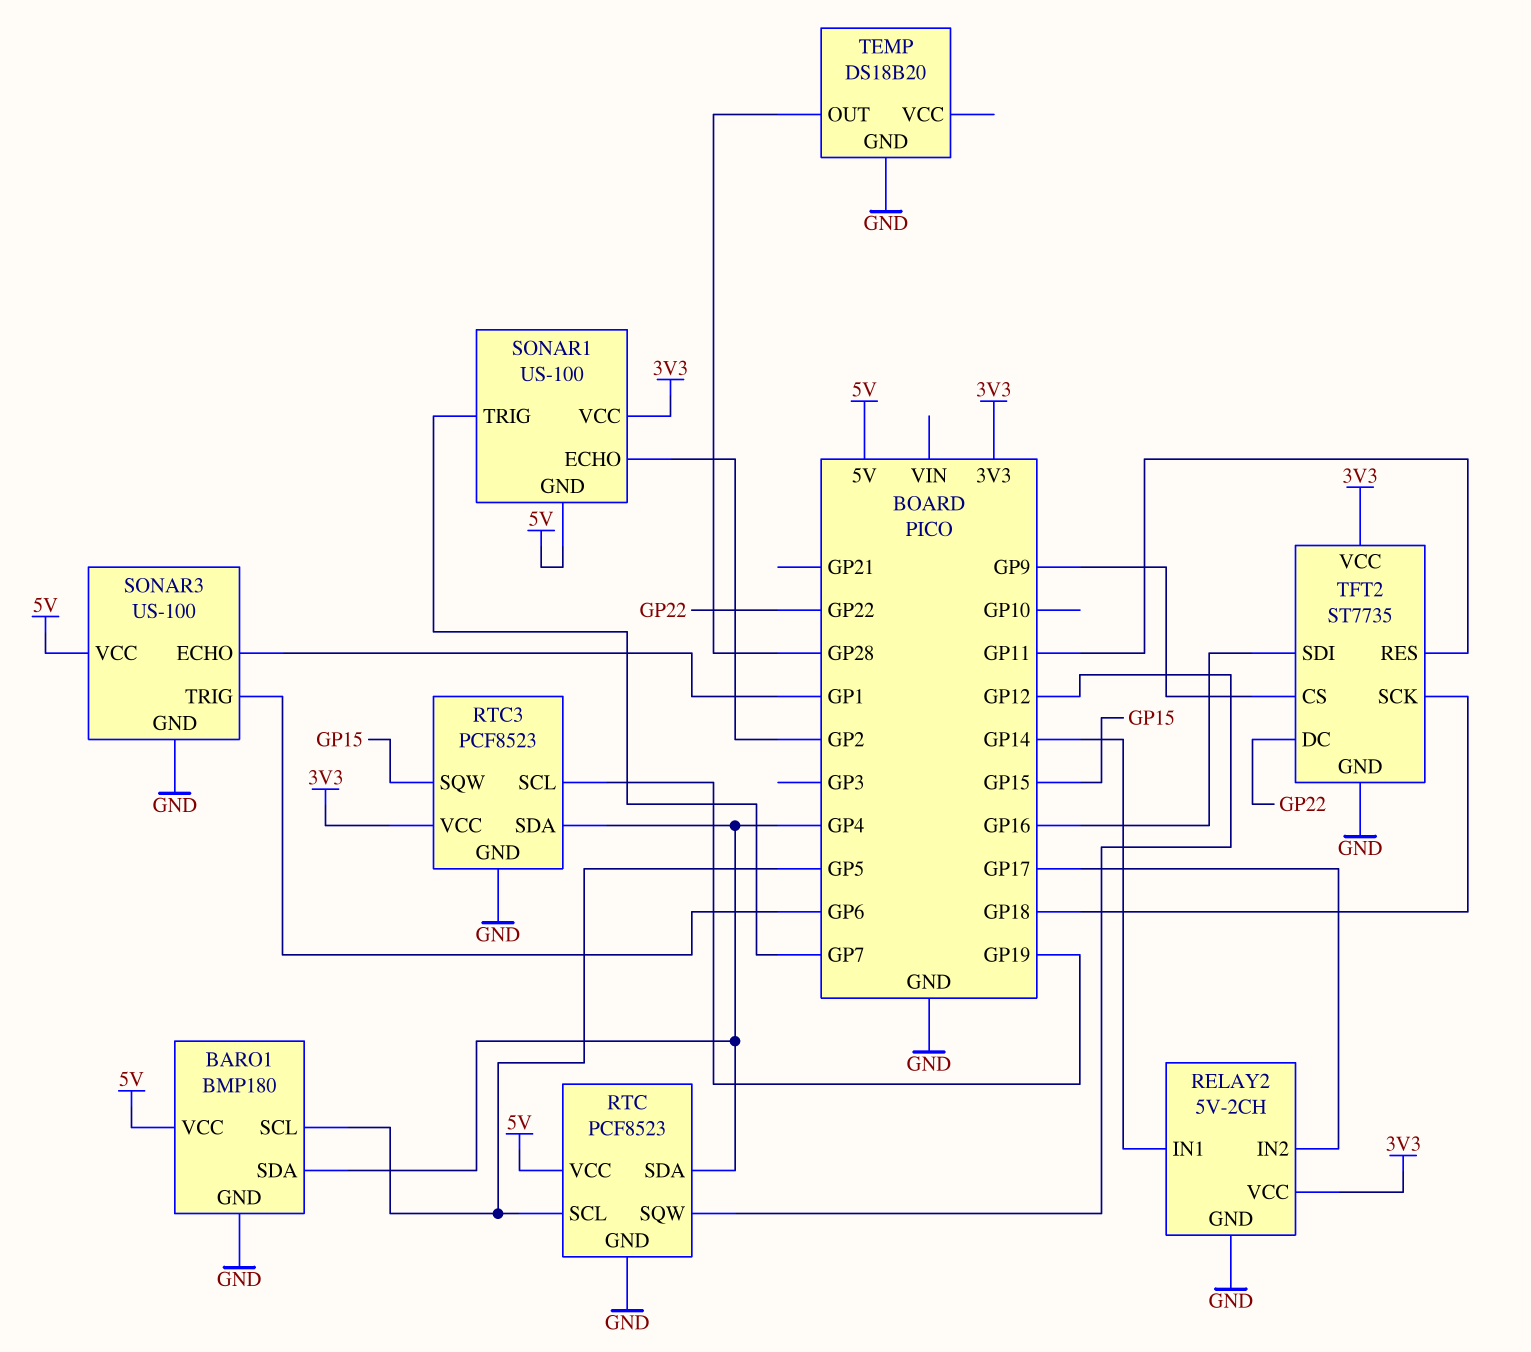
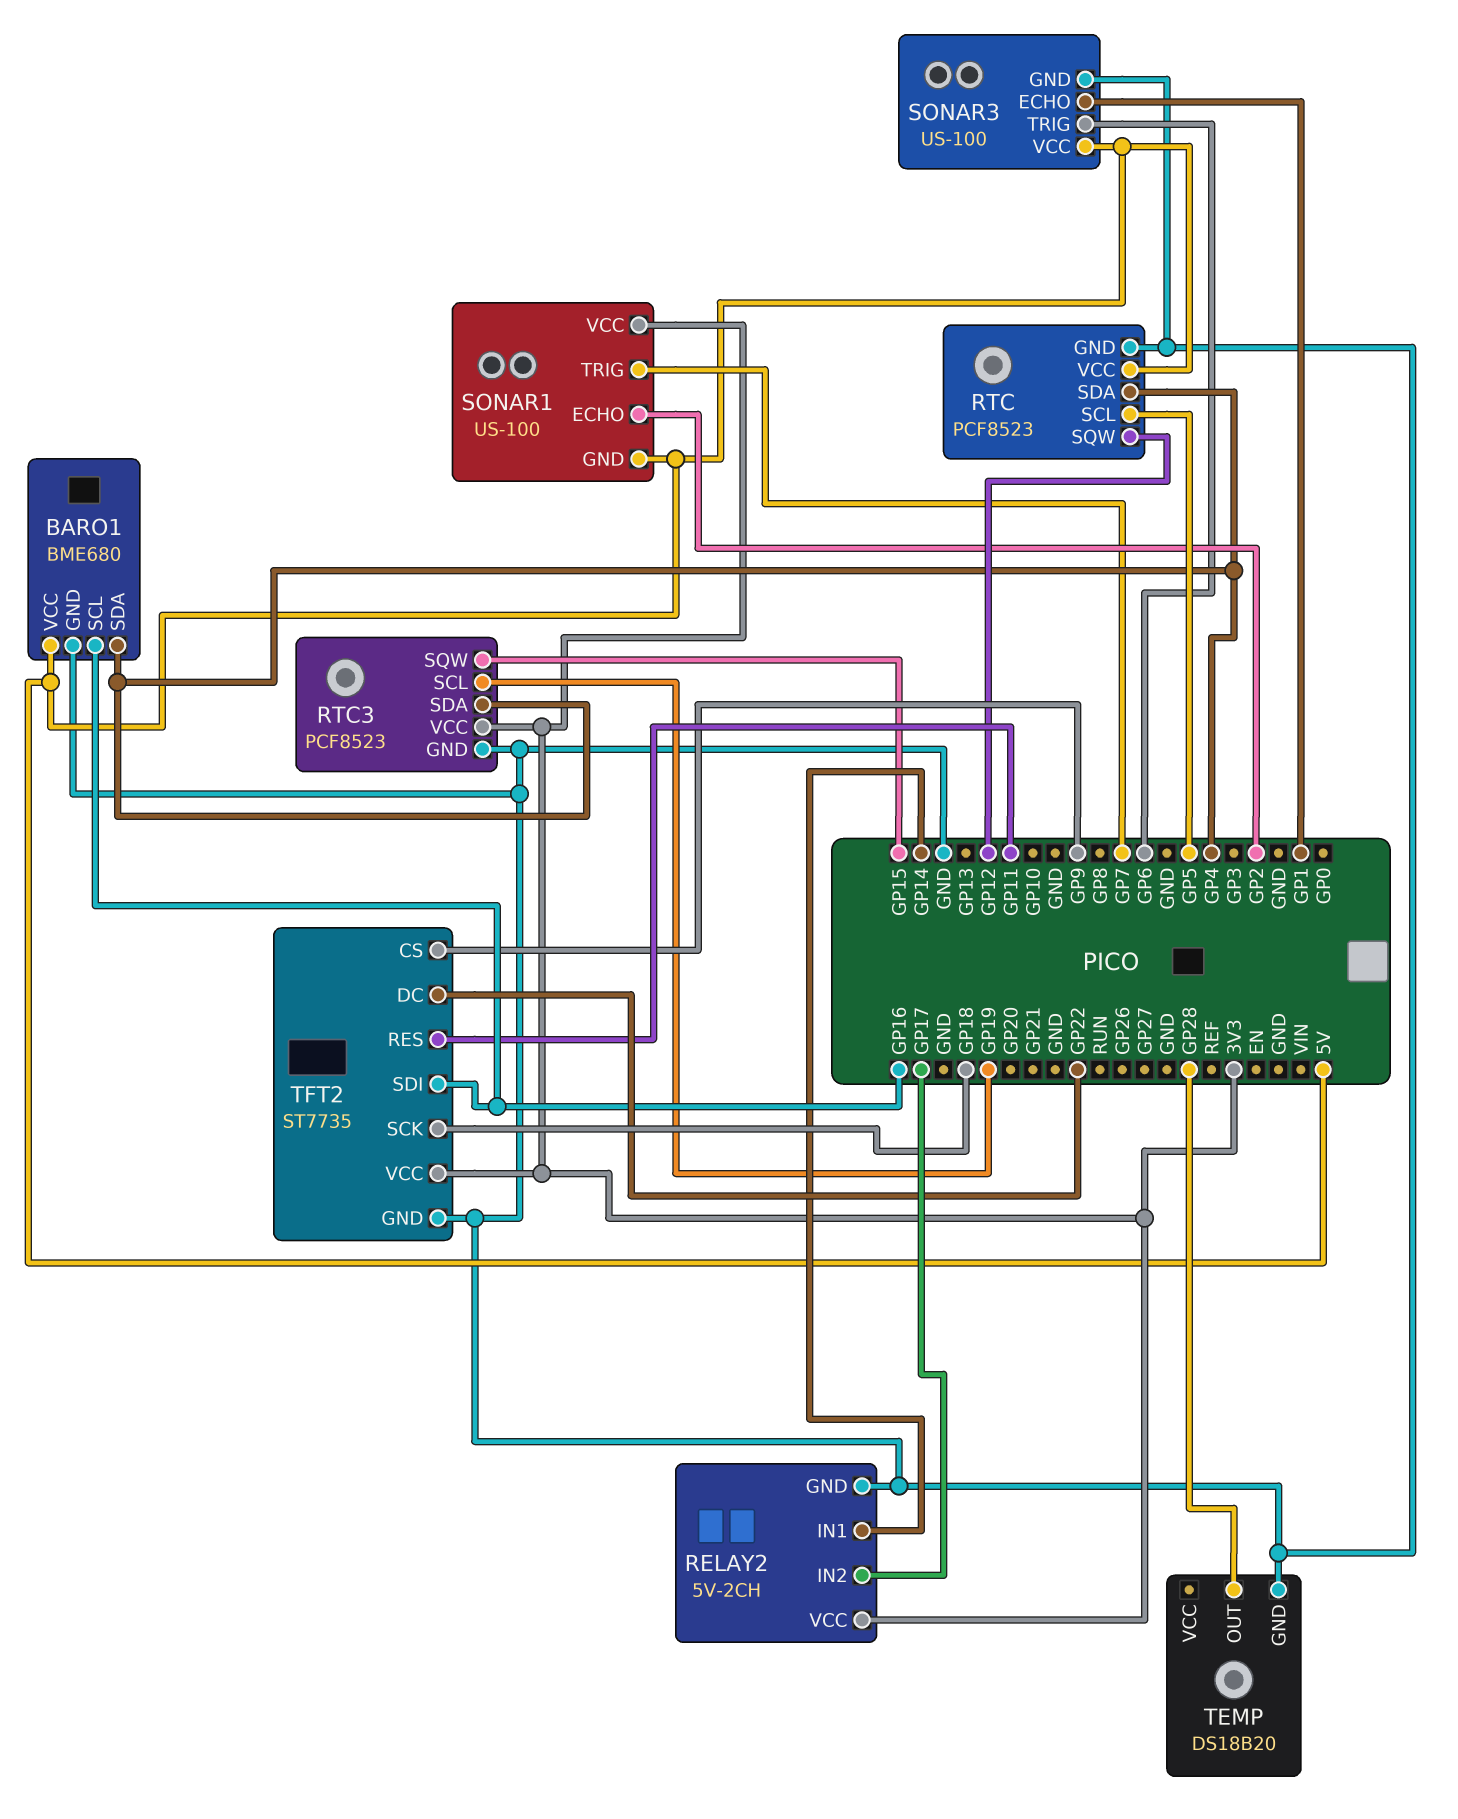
BARO1: BMP180 -> BME680
BARO1 pin SCL: GP5 -> GP16

